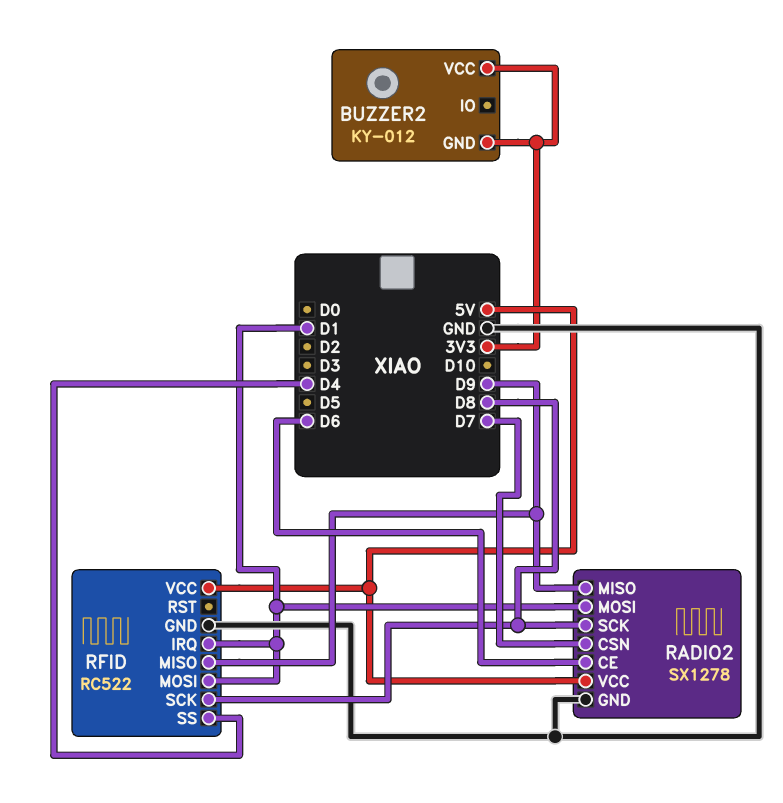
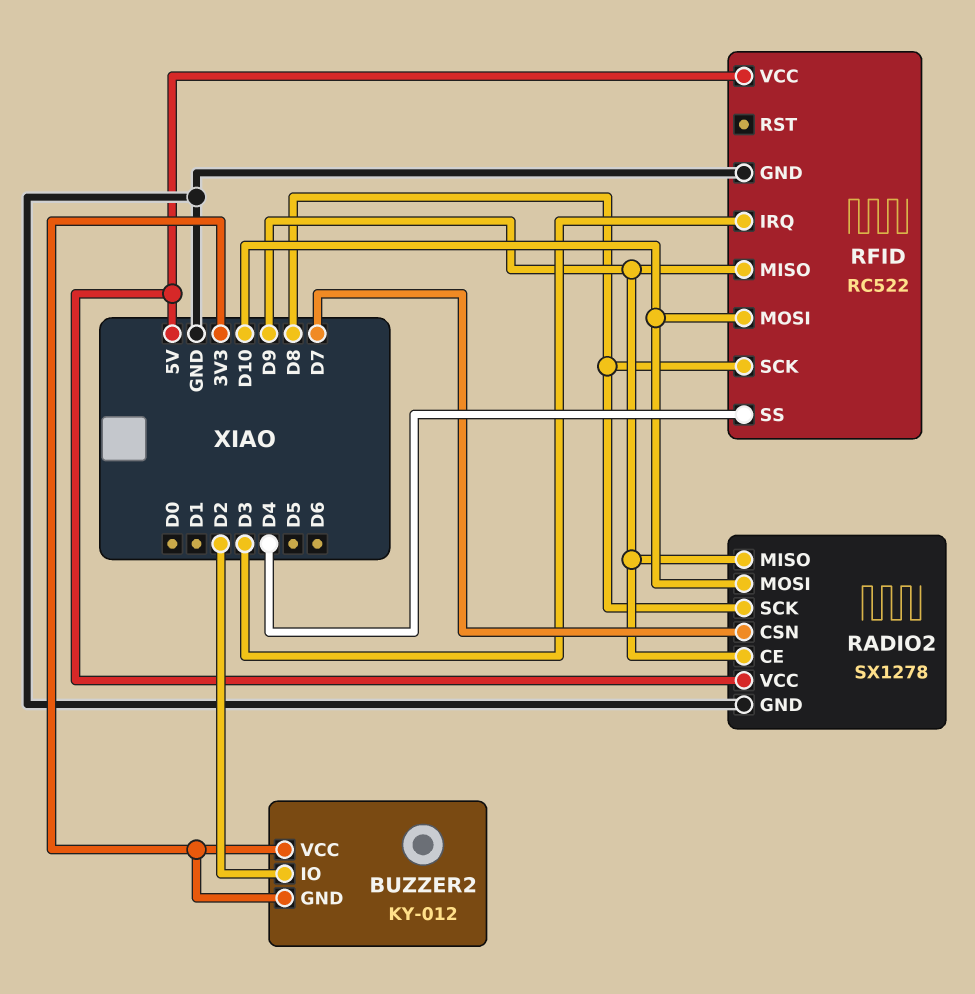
BUZZER2 pin IO: none -> D2
RADIO2 pin CE: D6 -> D9
RADIO2 pin MOSI: D1 -> D10
RFID pin IRQ: D1 -> D3
RFID pin MOSI: D1 -> D10

